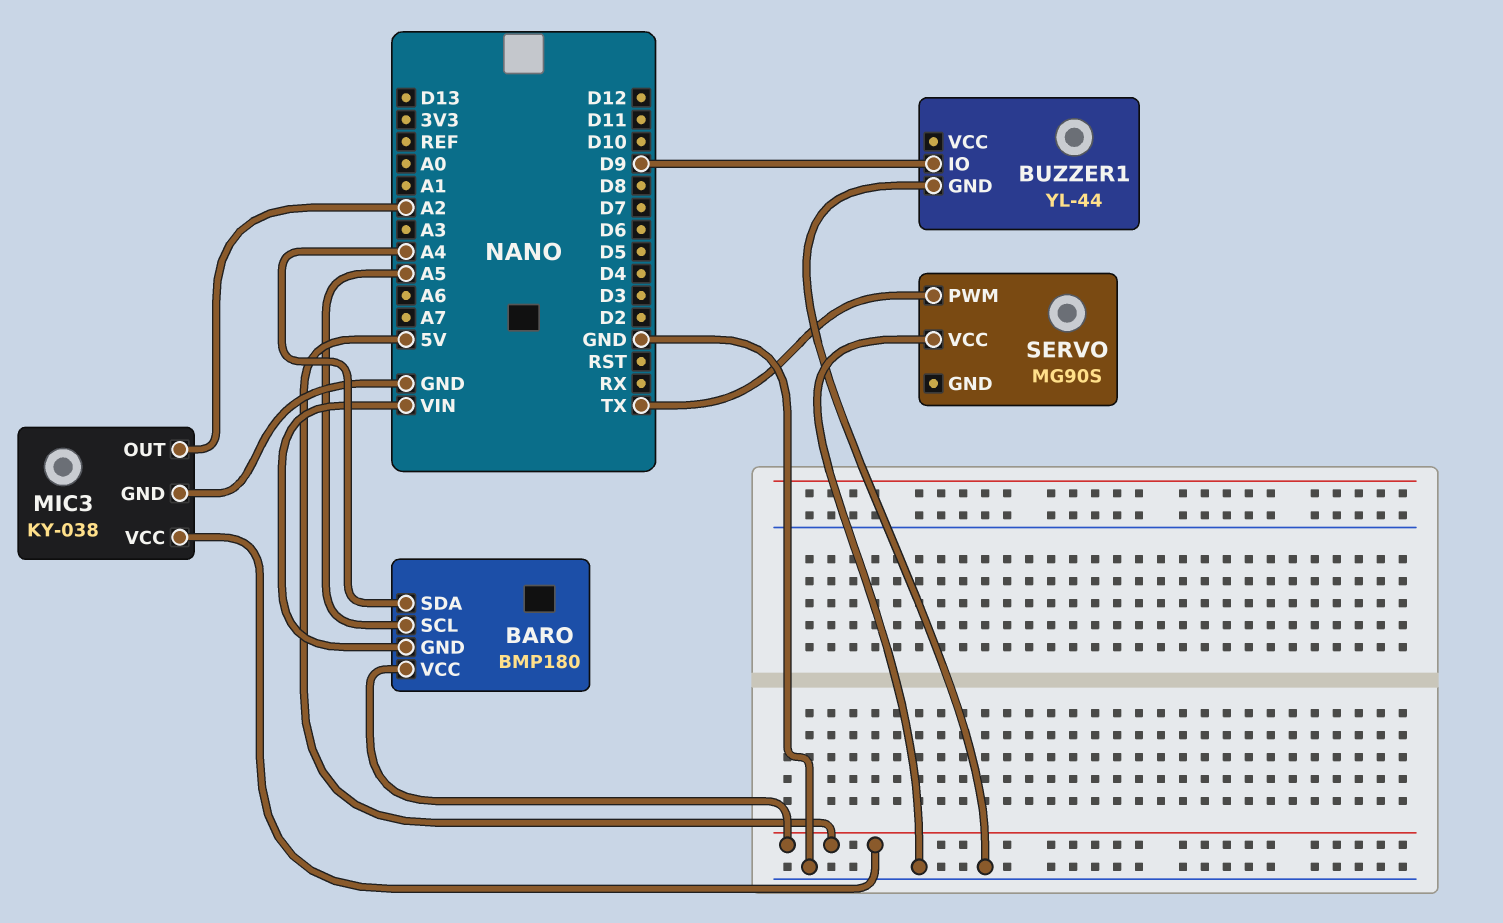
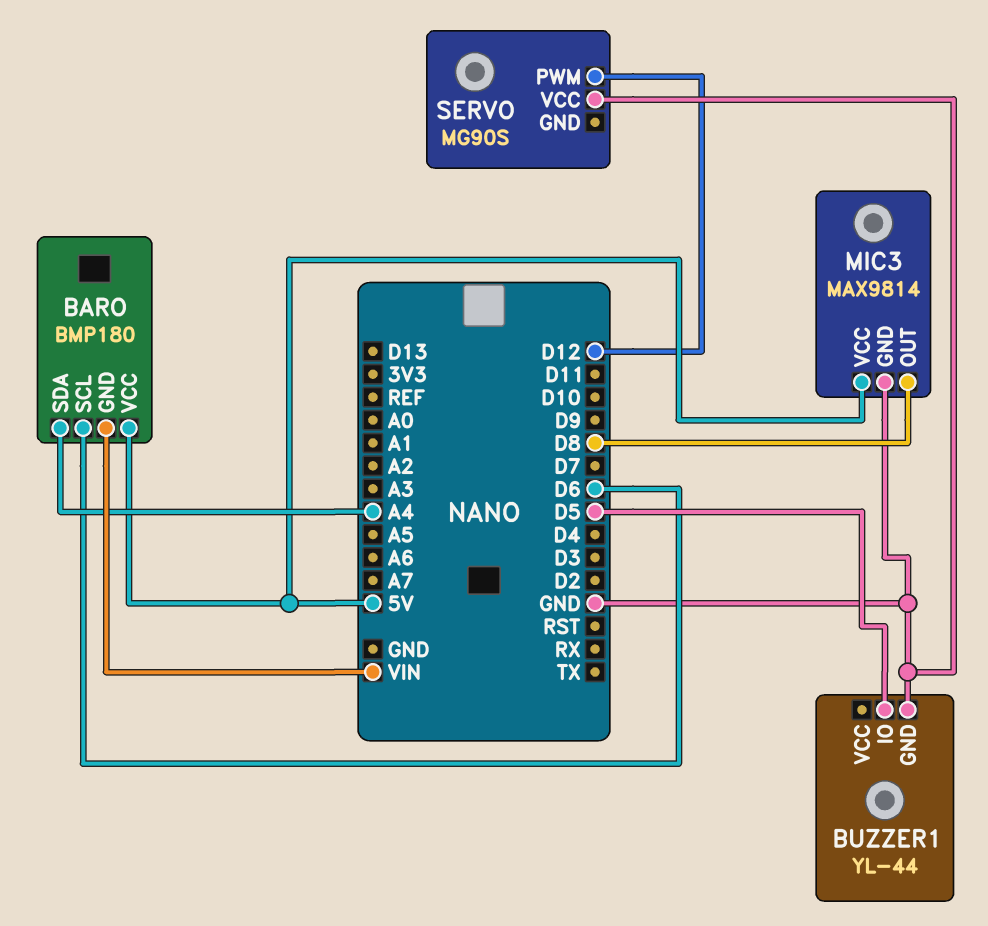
BARO pin SCL: A5 -> D6
BUZZER1 pin IO: D9 -> D5
MIC3: KY-038 -> MAX9814
MIC3 pin OUT: A2 -> D8
SERVO pin PWM: TX -> D12

